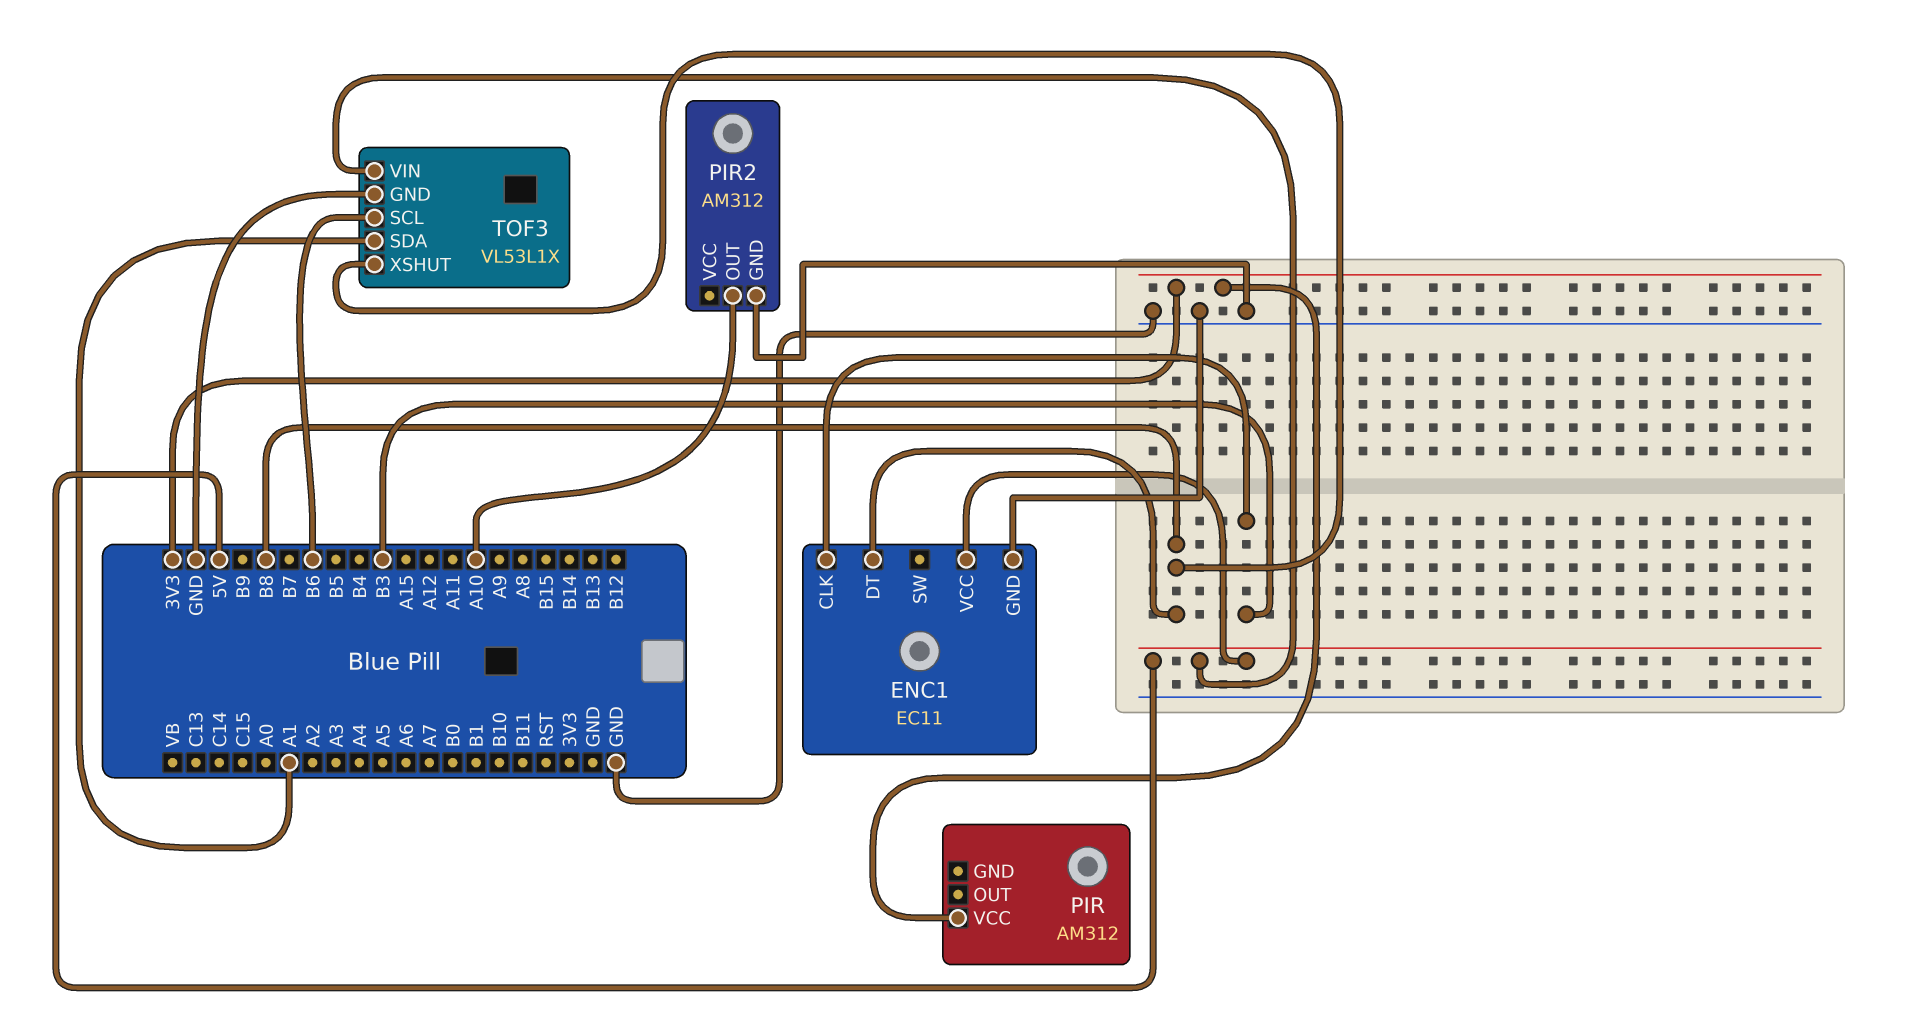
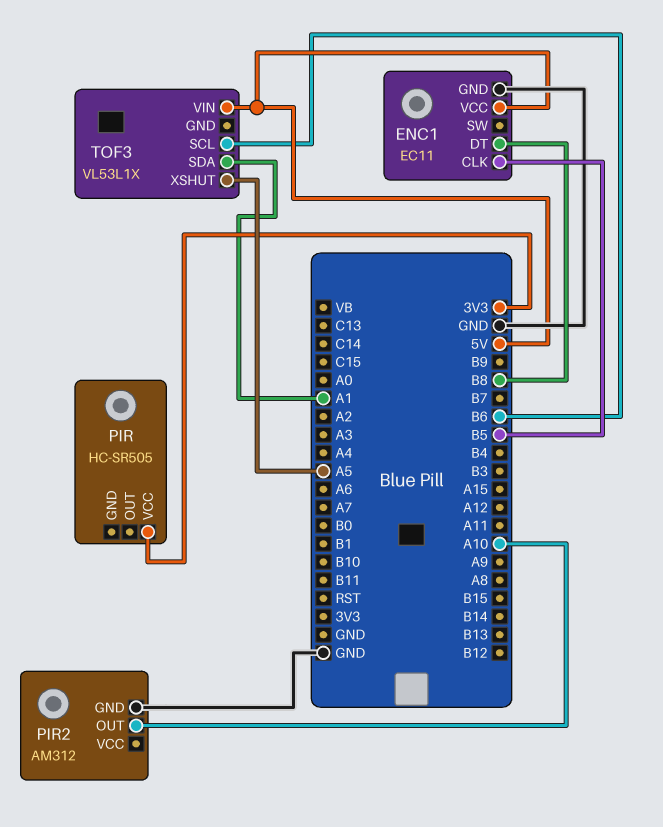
ENC1 pin CLK: B3 -> B5
PIR: AM312 -> HC-SR505
TOF3 pin GND: GND -> none
TOF3 pin XSHUT: B8 -> A5

